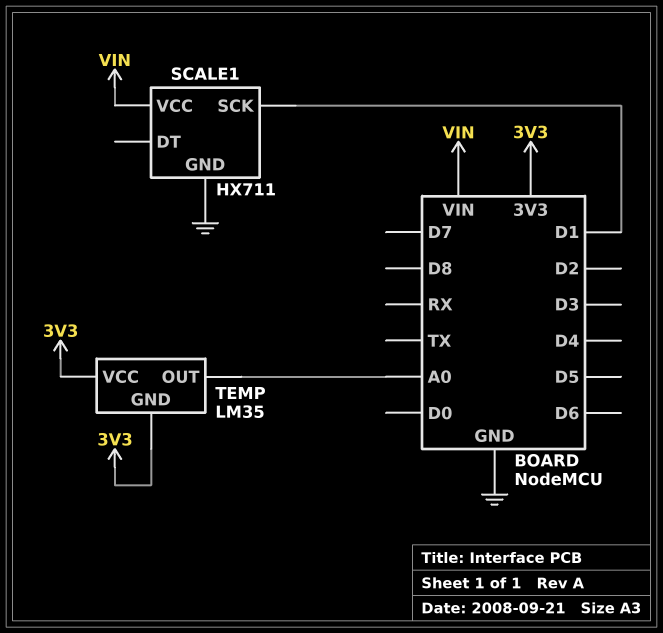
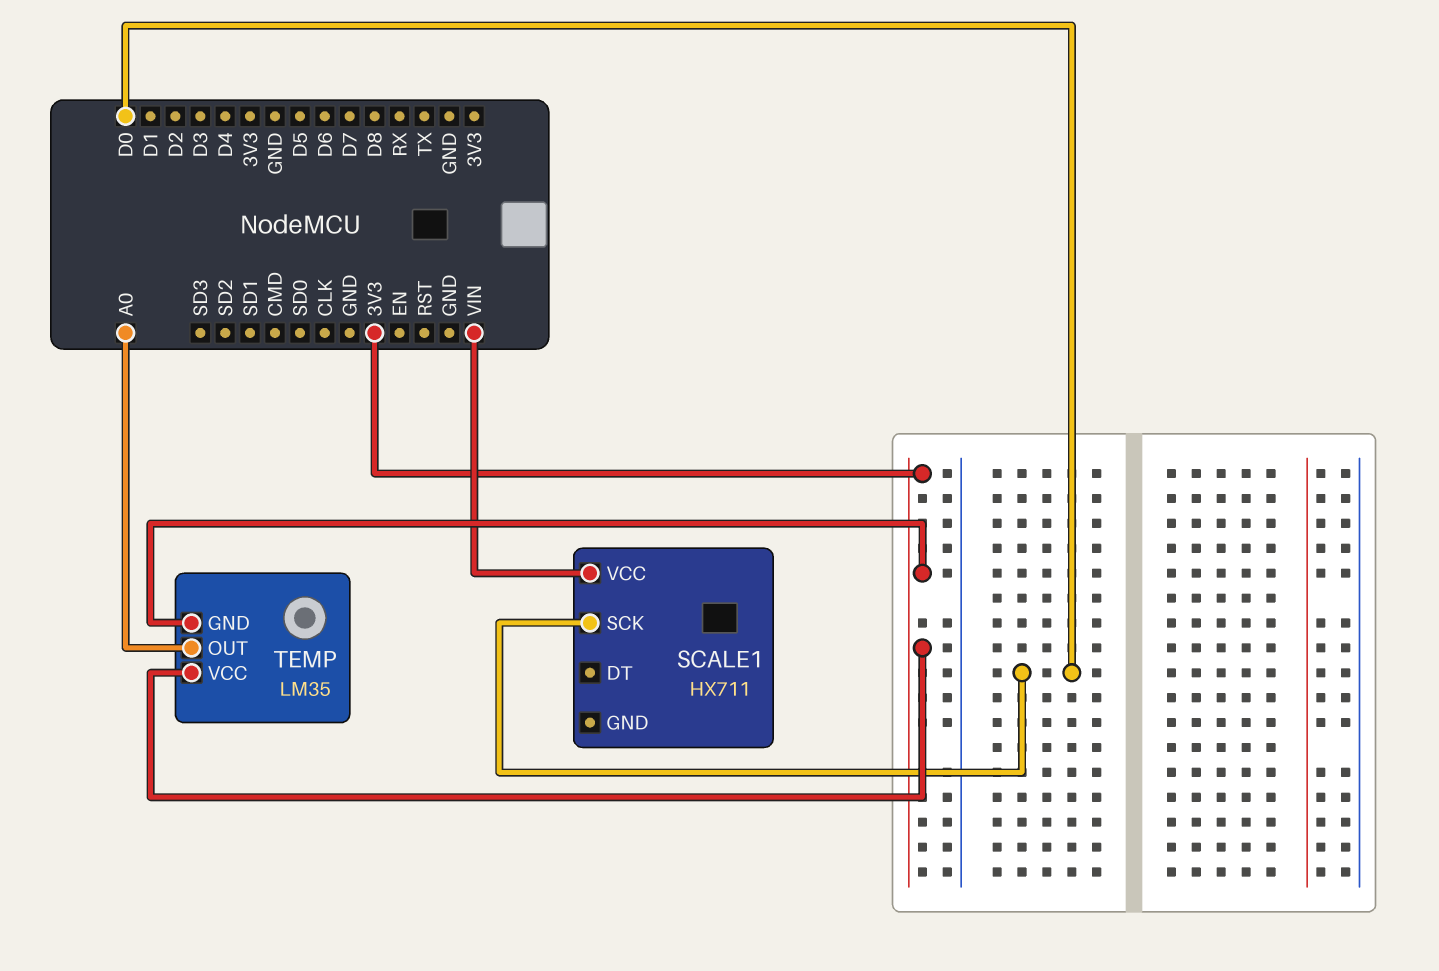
SCALE1 pin GND: GND -> none
SCALE1 pin SCK: D1 -> D0

